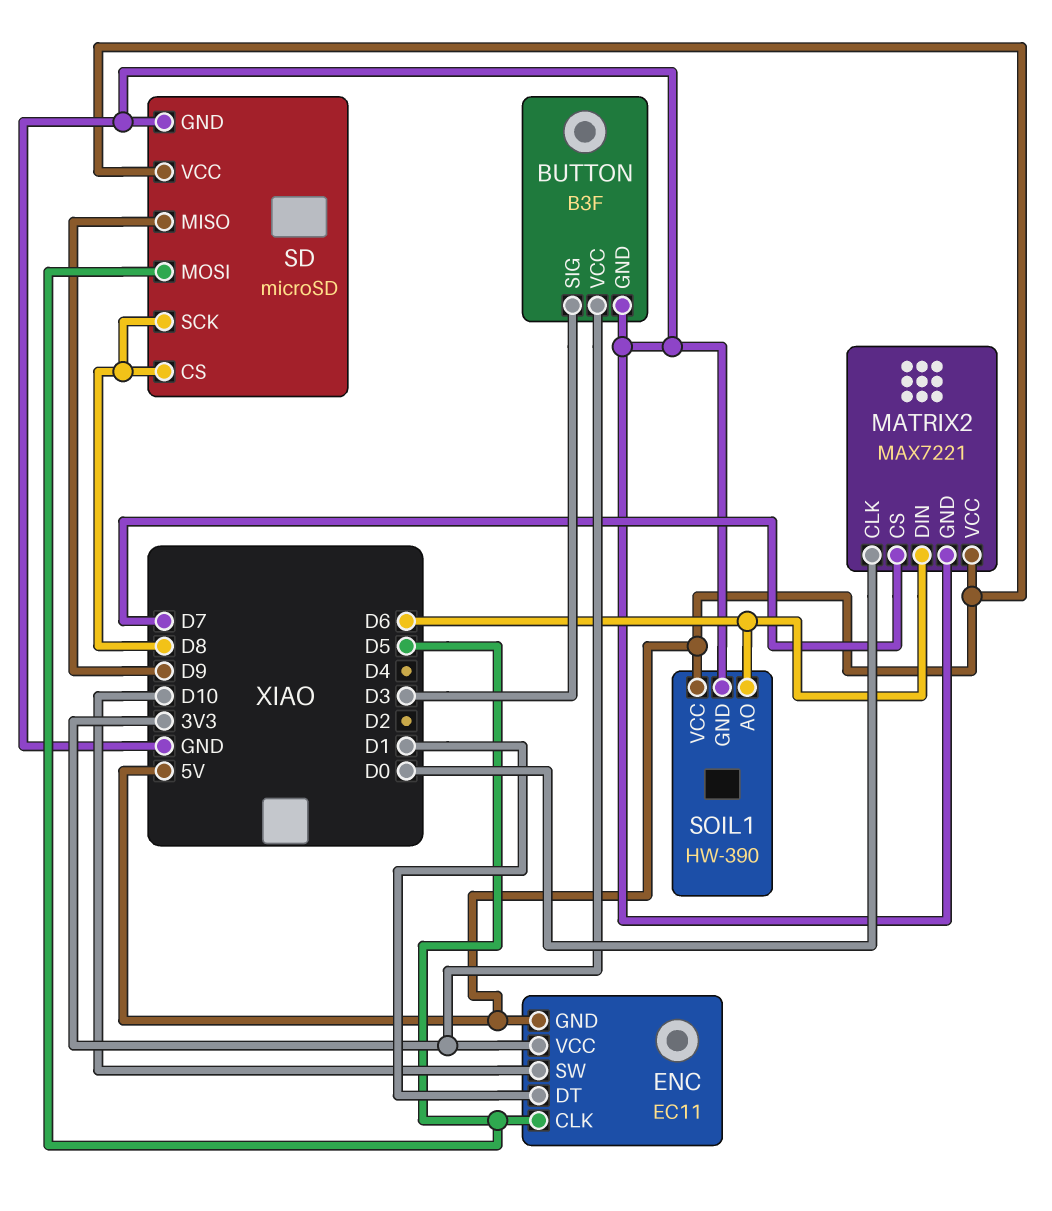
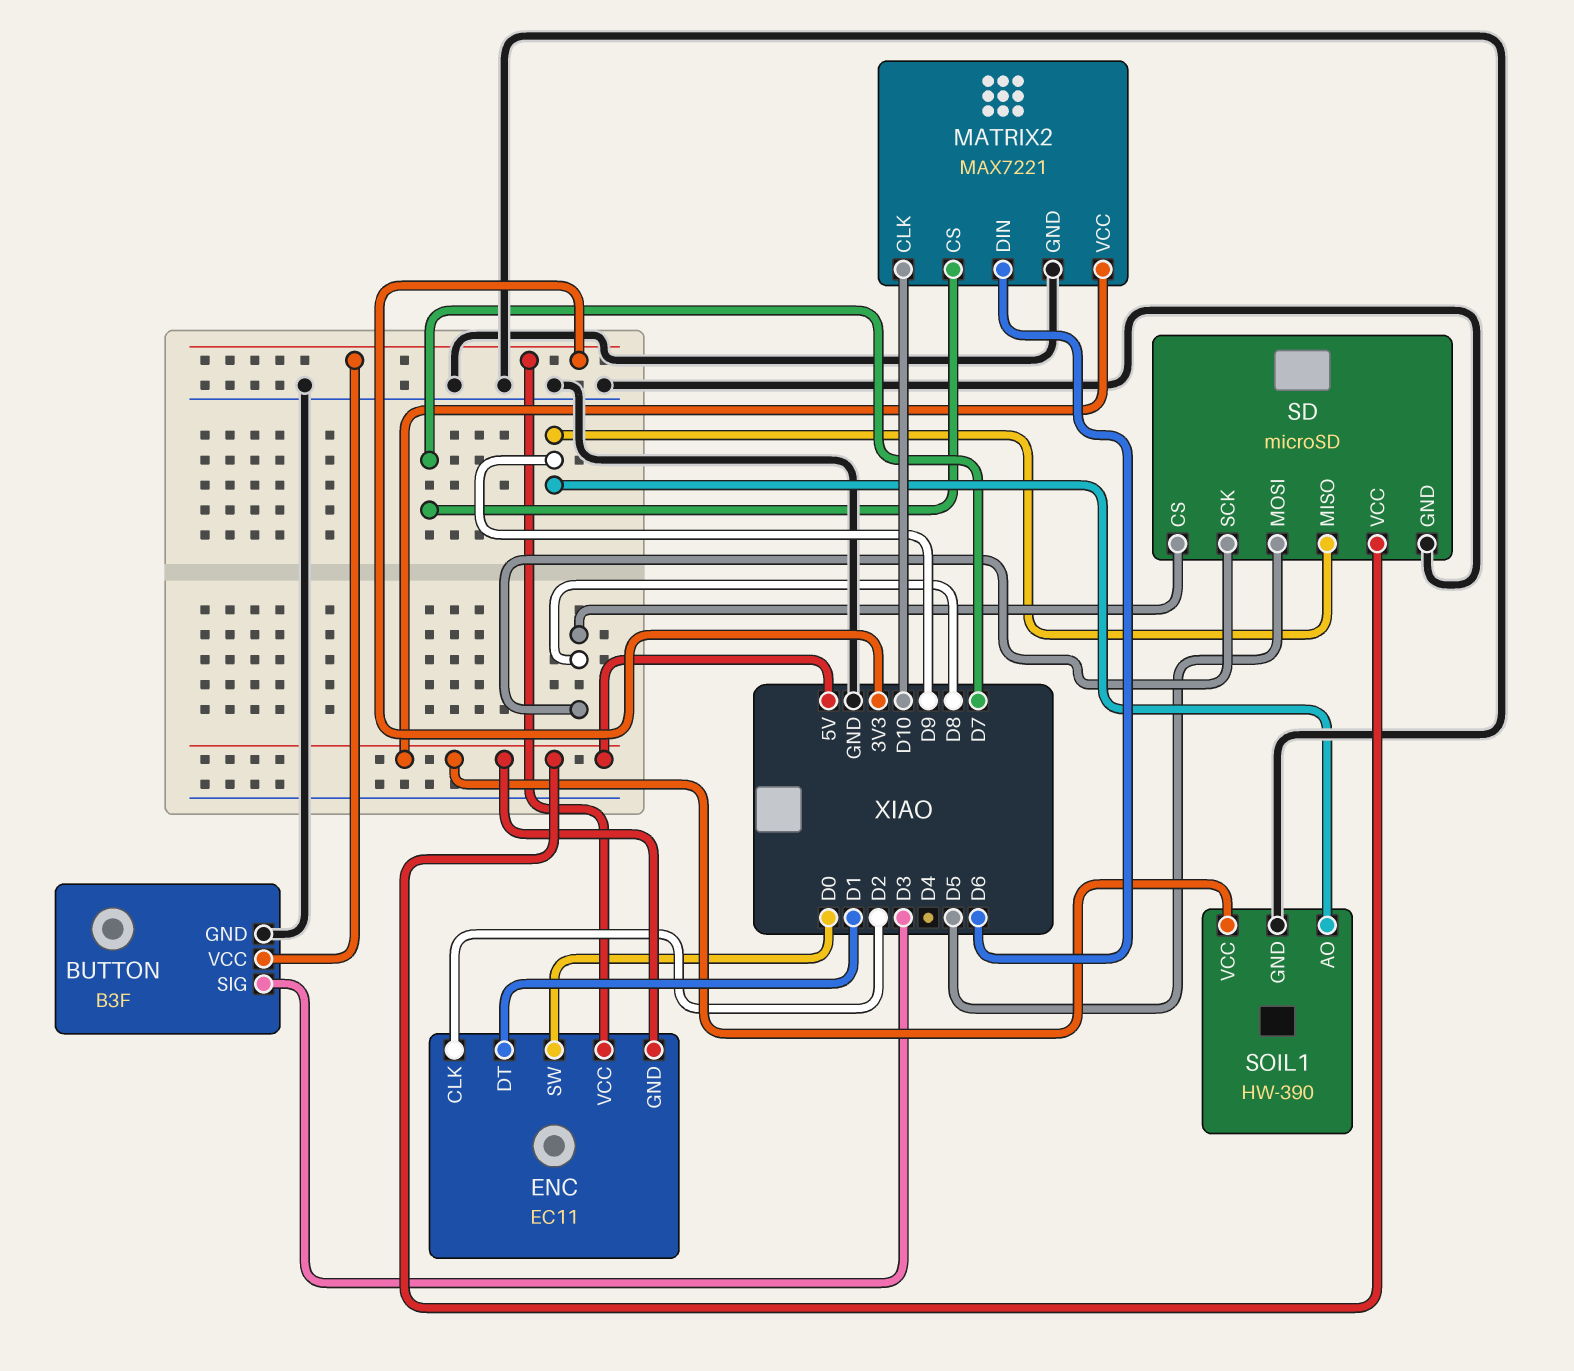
ENC pin CLK: D5 -> D2
ENC pin SW: D10 -> D0
MATRIX2 pin CLK: D0 -> D10
SOIL1 pin AO: D6 -> D9

